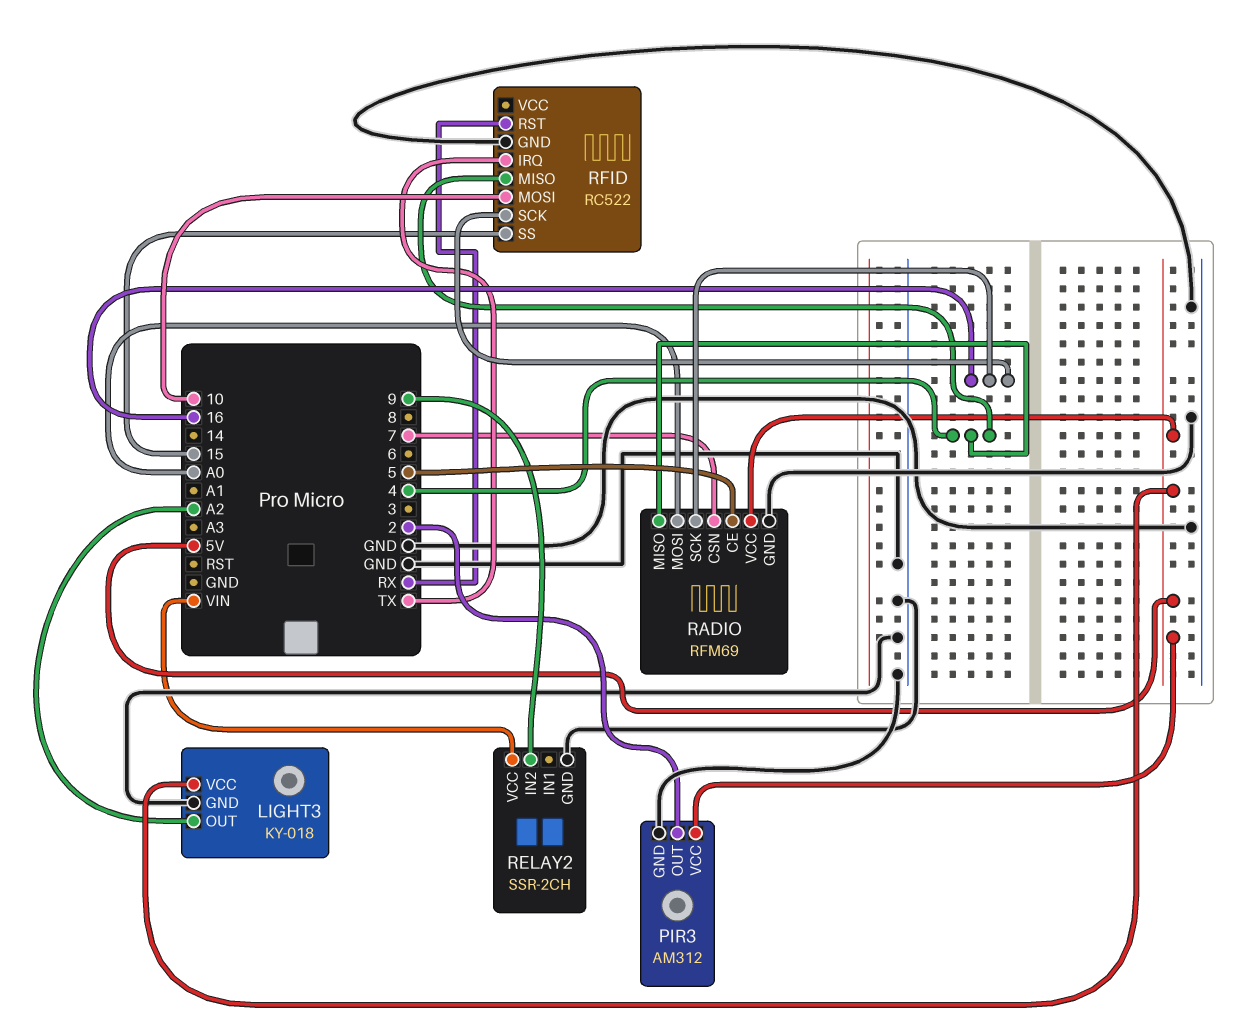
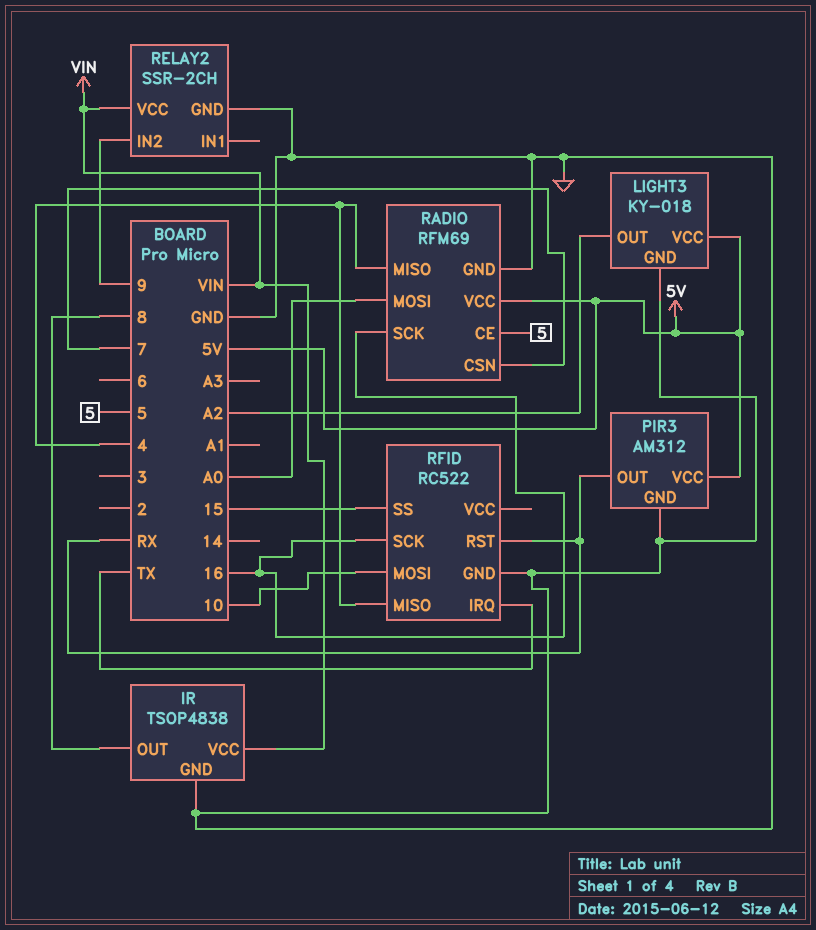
IR: none -> TSOP4838
IR pin GND: none -> GND
IR pin OUT: none -> 8
IR pin VCC: none -> VIN
PIR3 pin OUT: 2 -> RX

